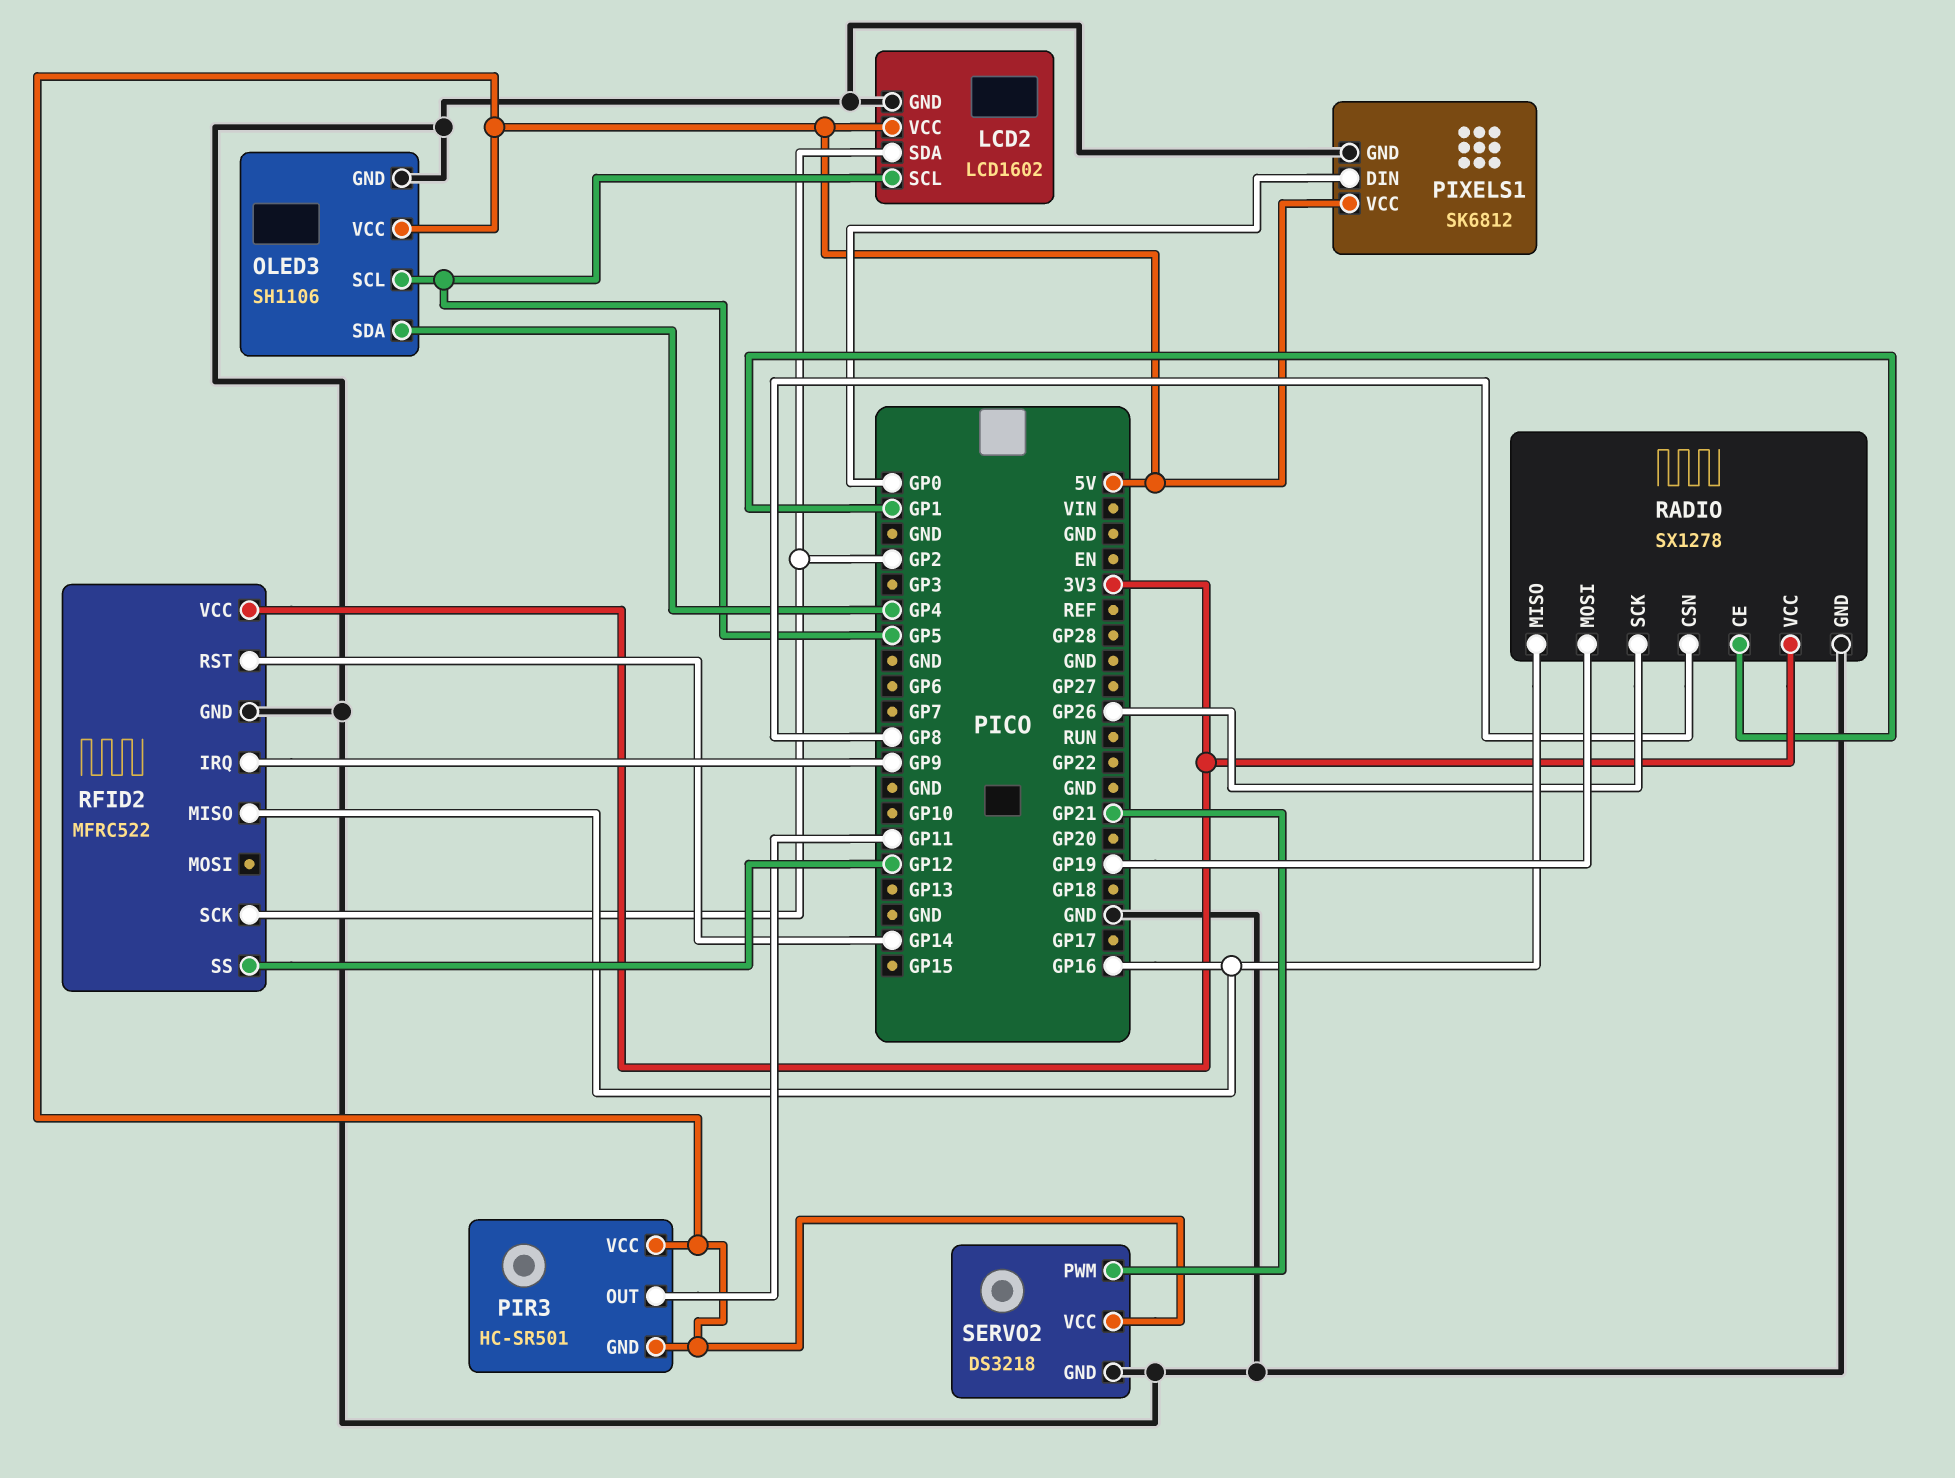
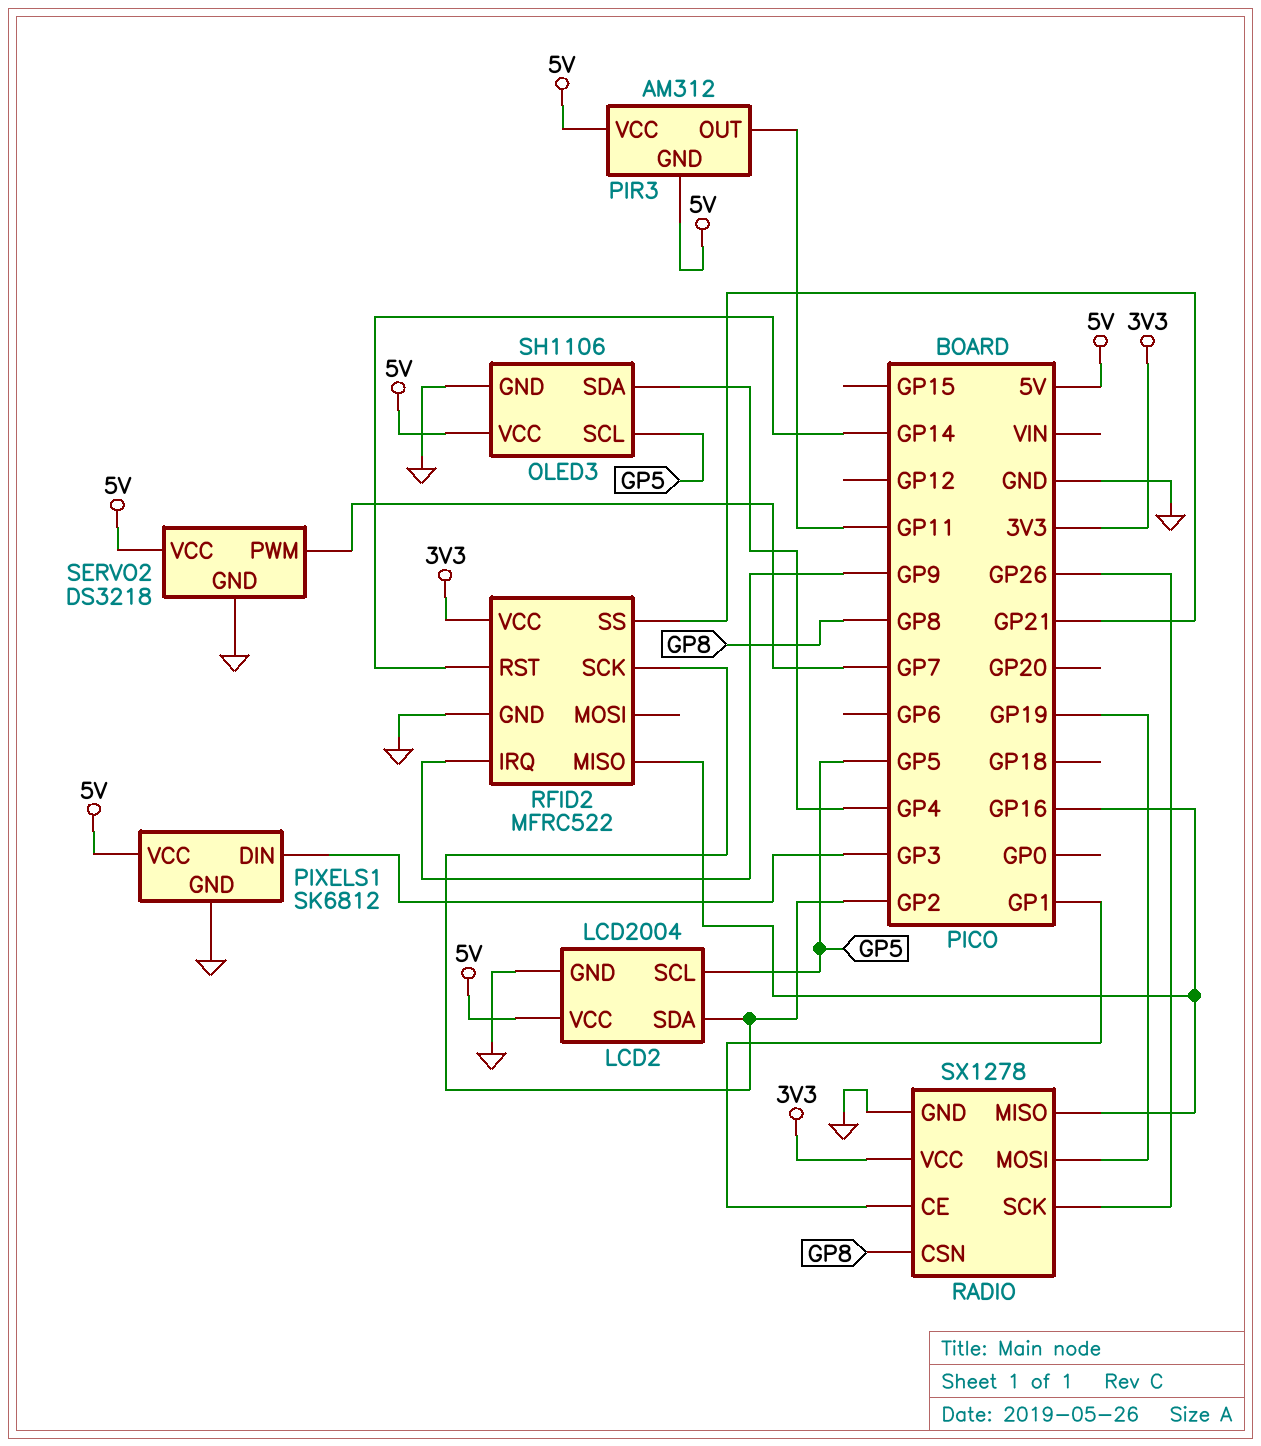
LCD2: LCD1602 -> LCD2004
PIR3: HC-SR501 -> AM312
PIXELS1 pin DIN: GP0 -> GP3
RFID2 pin SS: GP12 -> GP21
SERVO2 pin PWM: GP21 -> GP7

